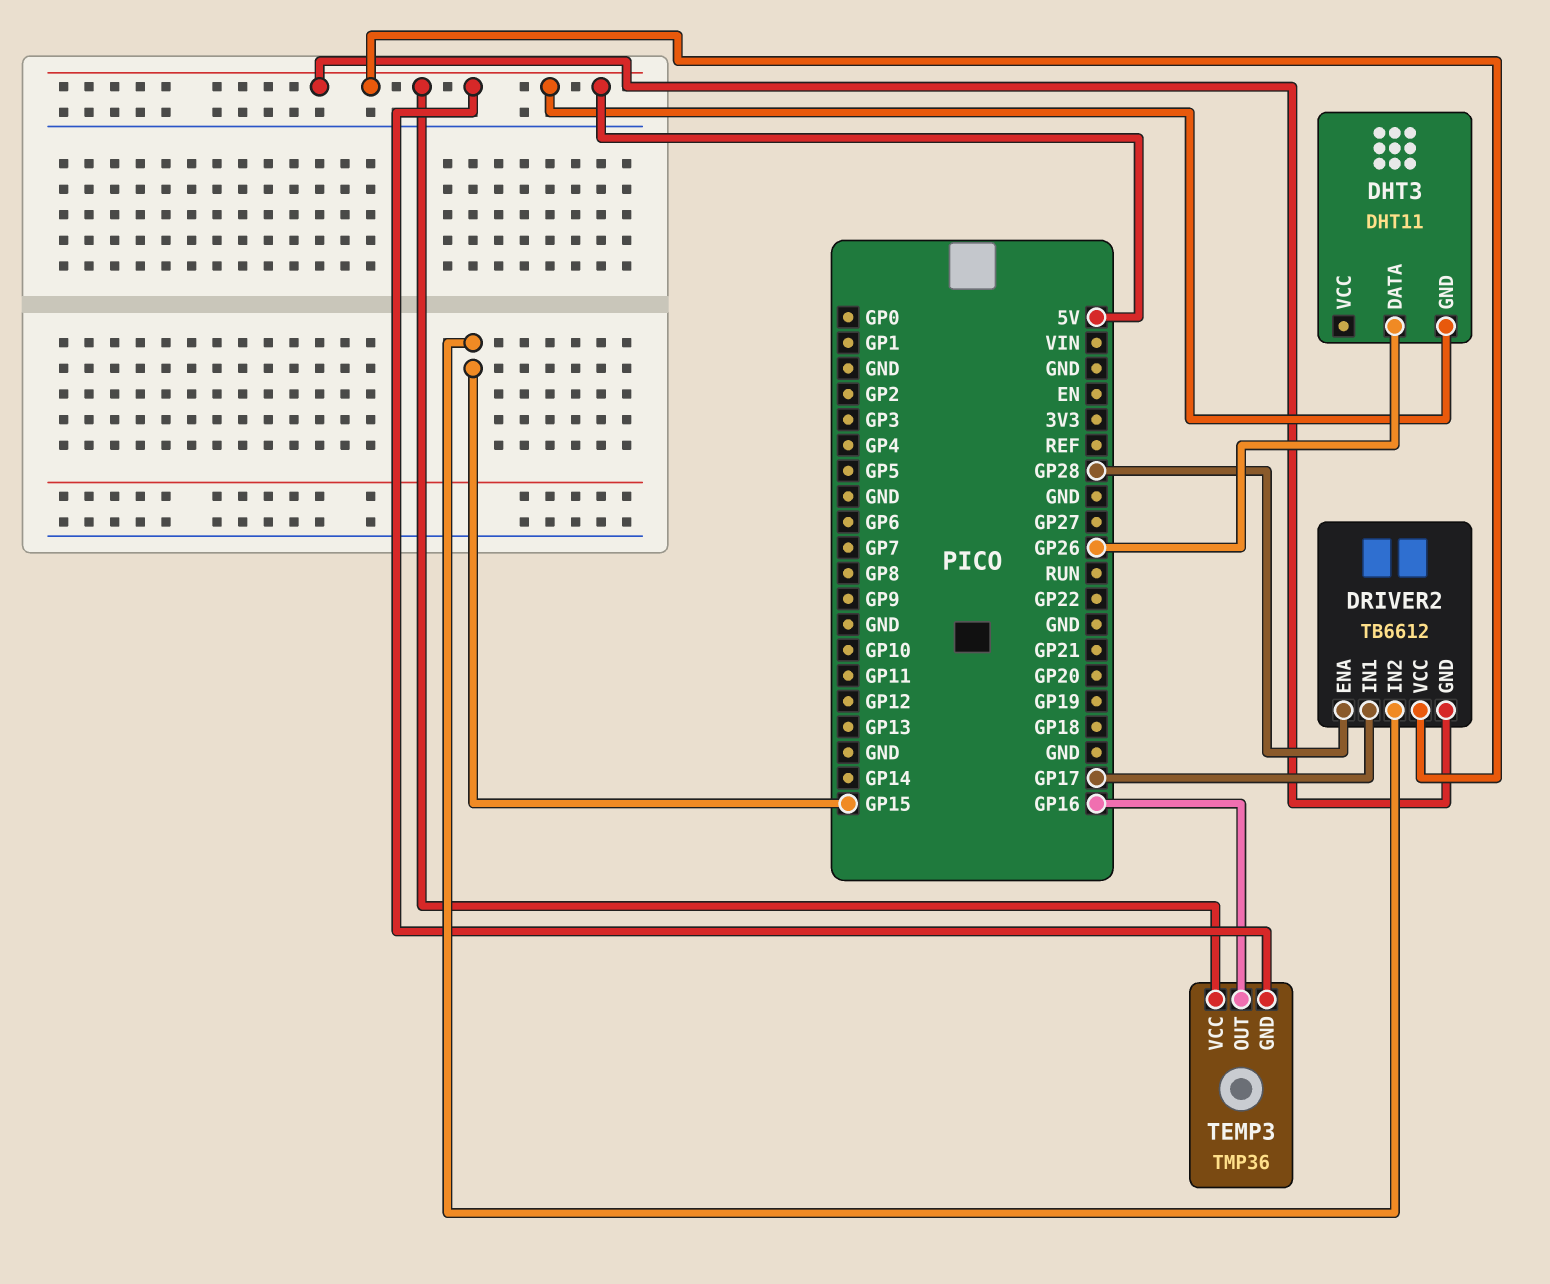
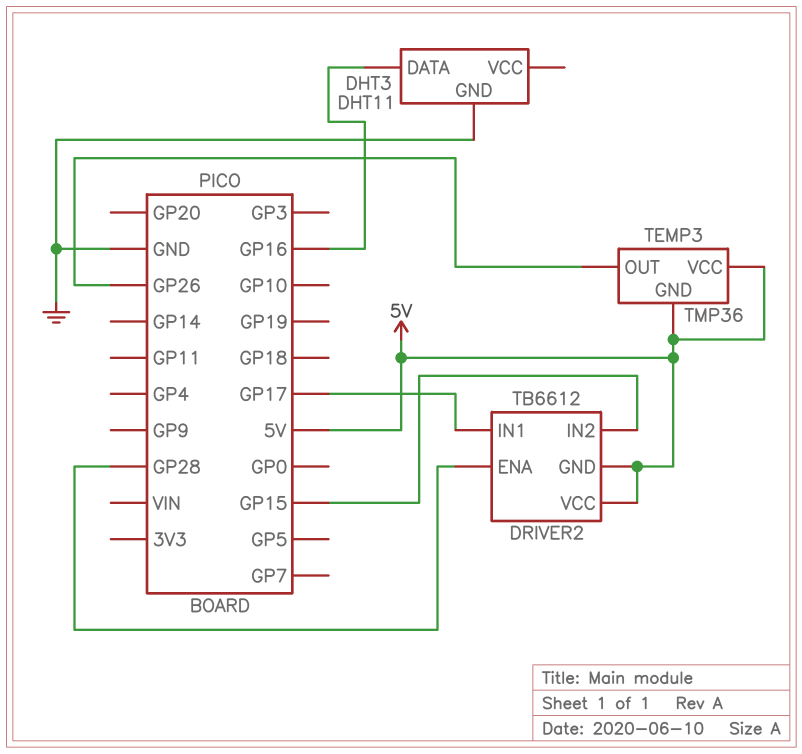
DHT3 pin DATA: GP26 -> GP16
DHT3 pin GND: 5V -> GND
TEMP3 pin OUT: GP16 -> GP26

